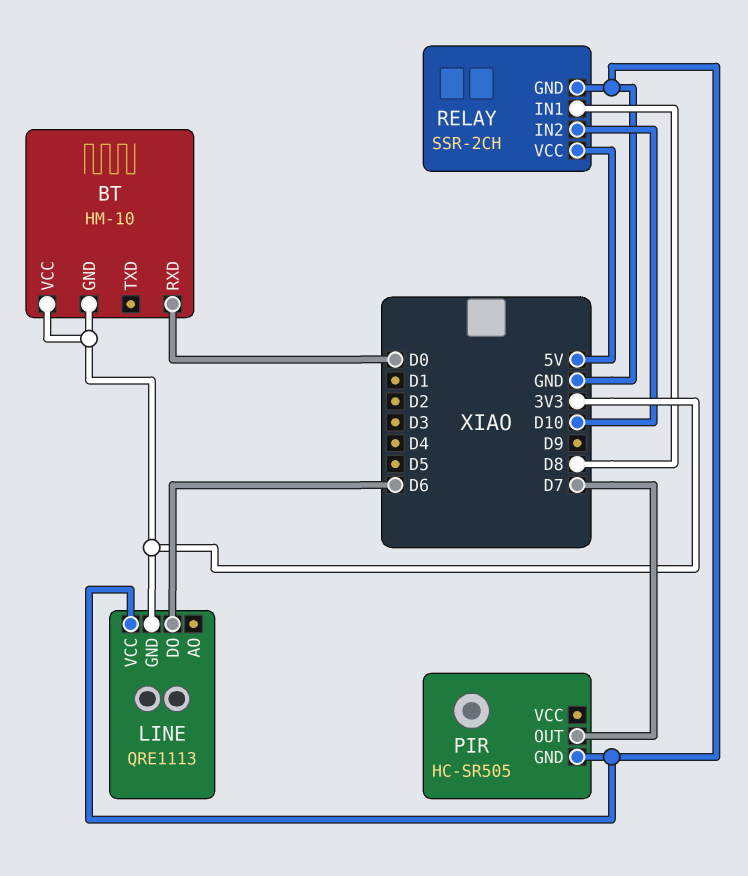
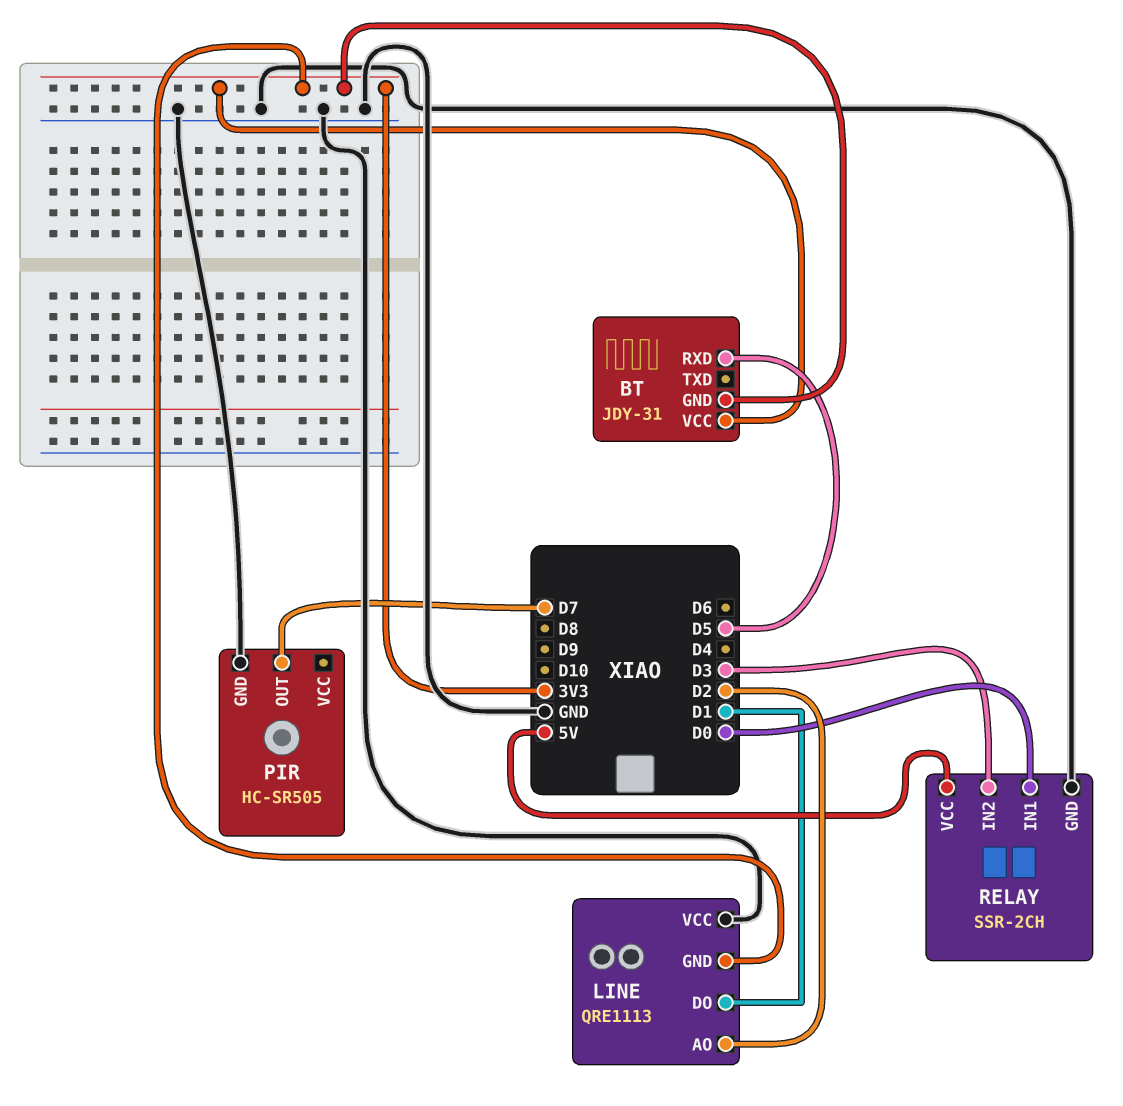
BT: HM-10 -> JDY-31
BT pin RXD: D0 -> D5
LINE pin AO: none -> D2
LINE pin DO: D6 -> D1
RELAY pin IN1: D8 -> D0
RELAY pin IN2: D10 -> D3

